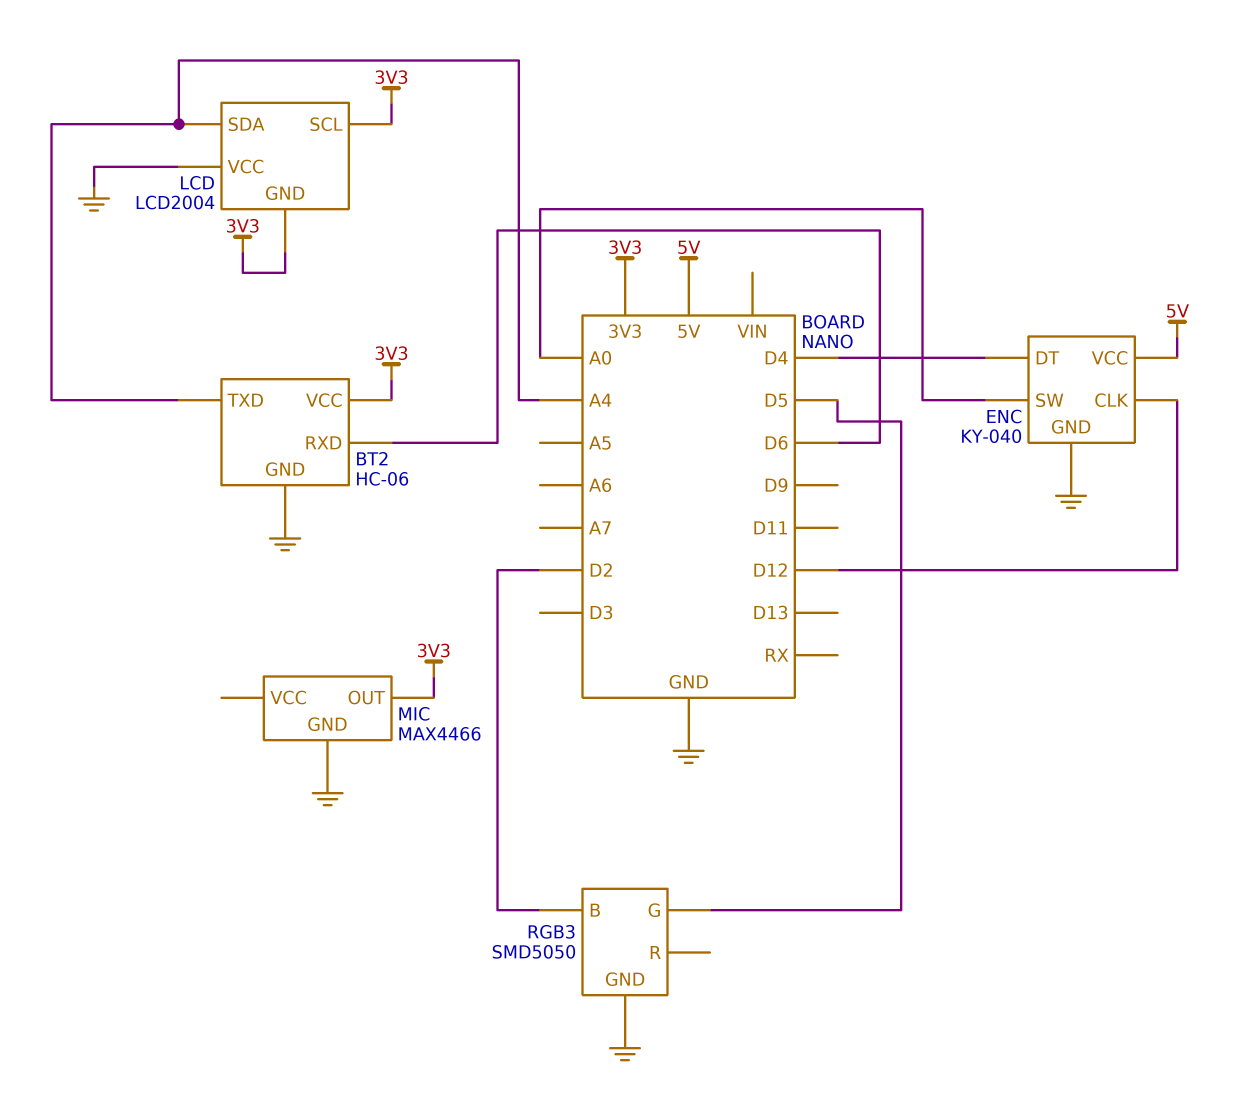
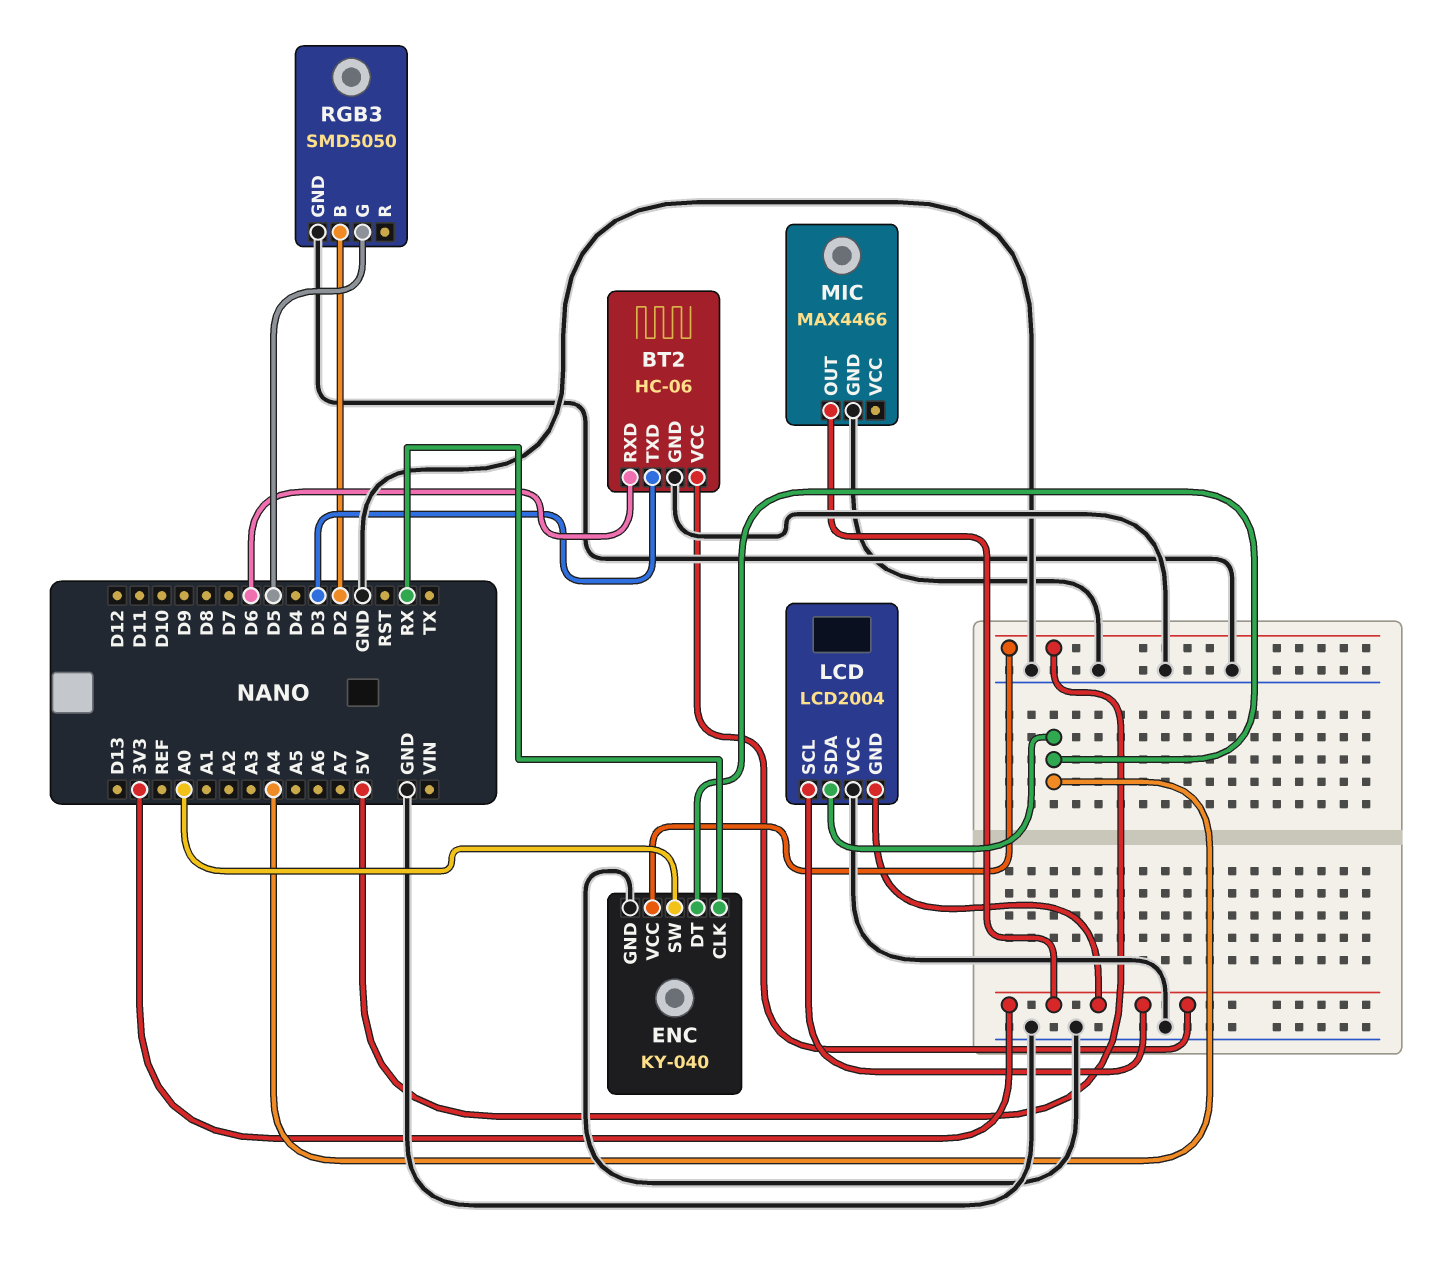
BT2 pin TXD: A4 -> D3
ENC pin CLK: D12 -> RX
ENC pin DT: D4 -> A4

